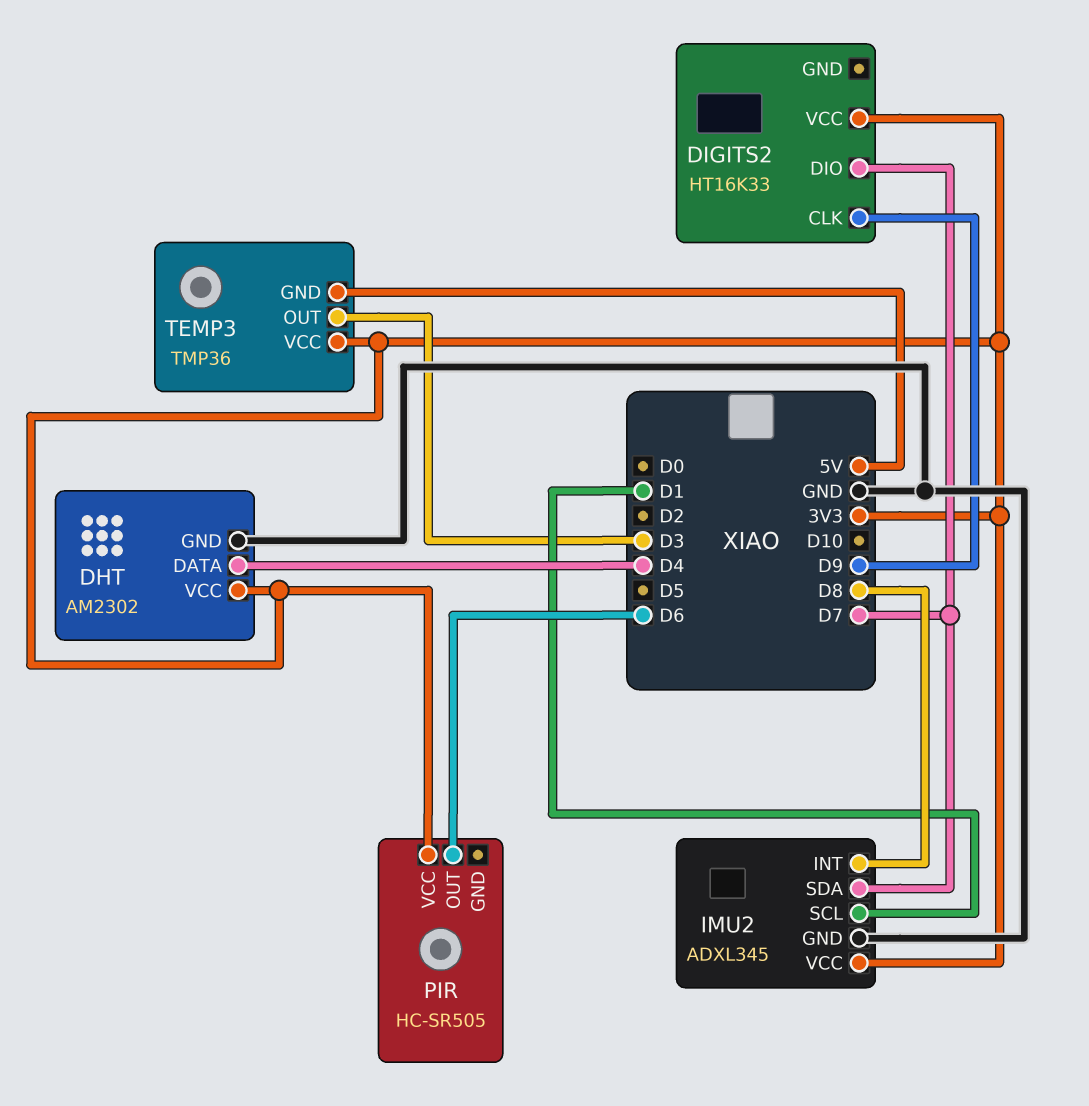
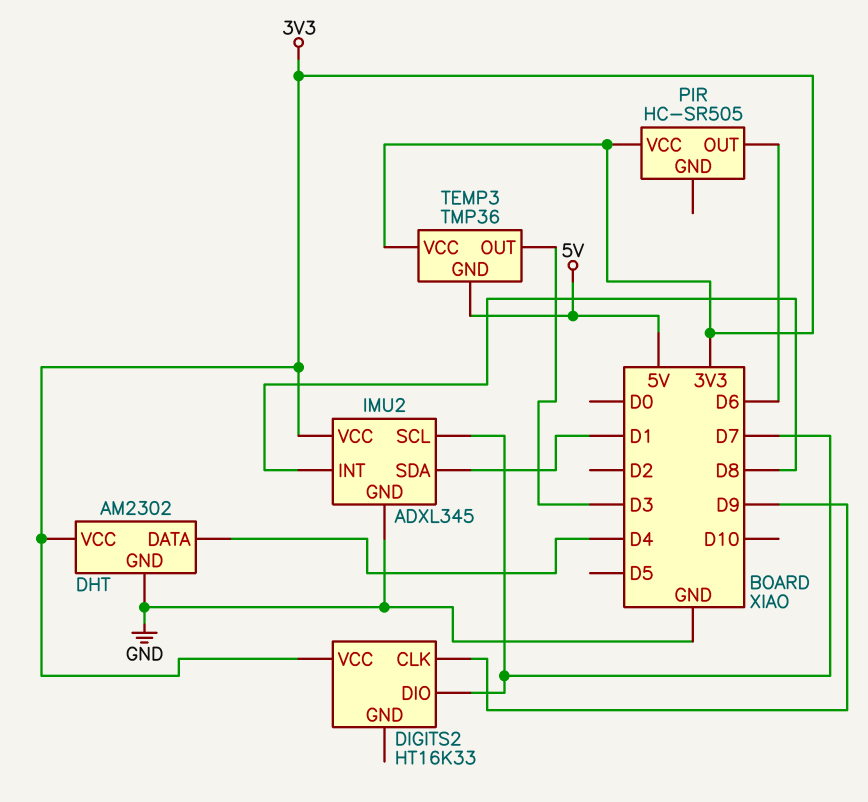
IMU2 pin SCL: D1 -> D7
IMU2 pin SDA: D7 -> D1

